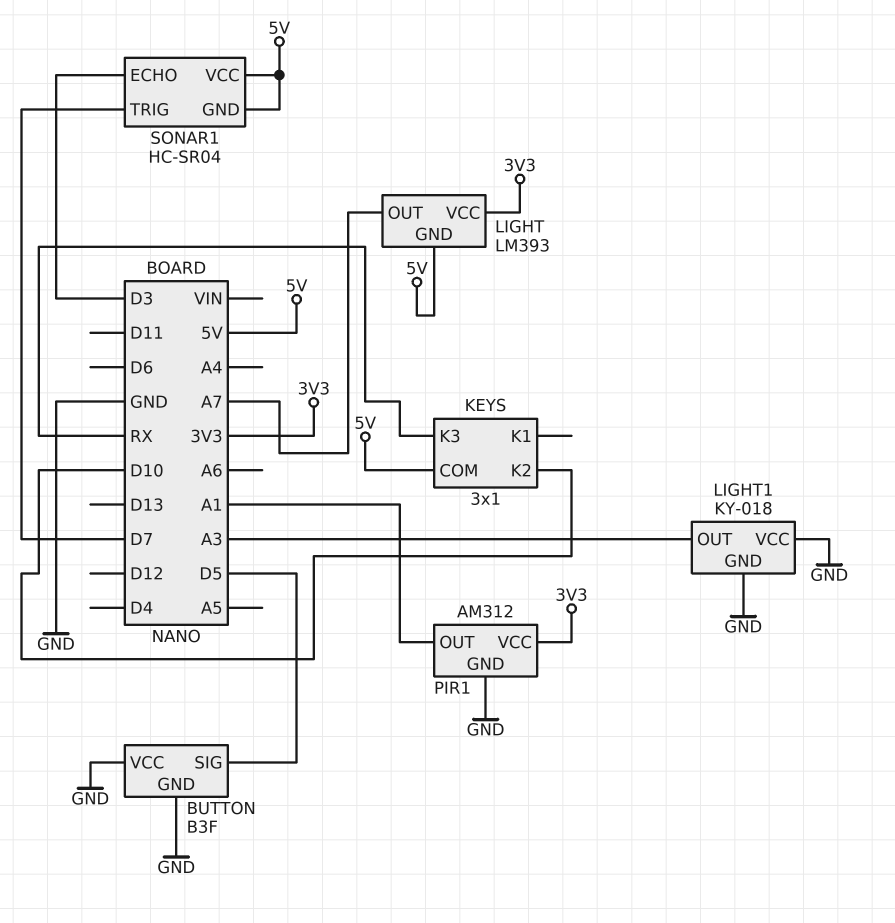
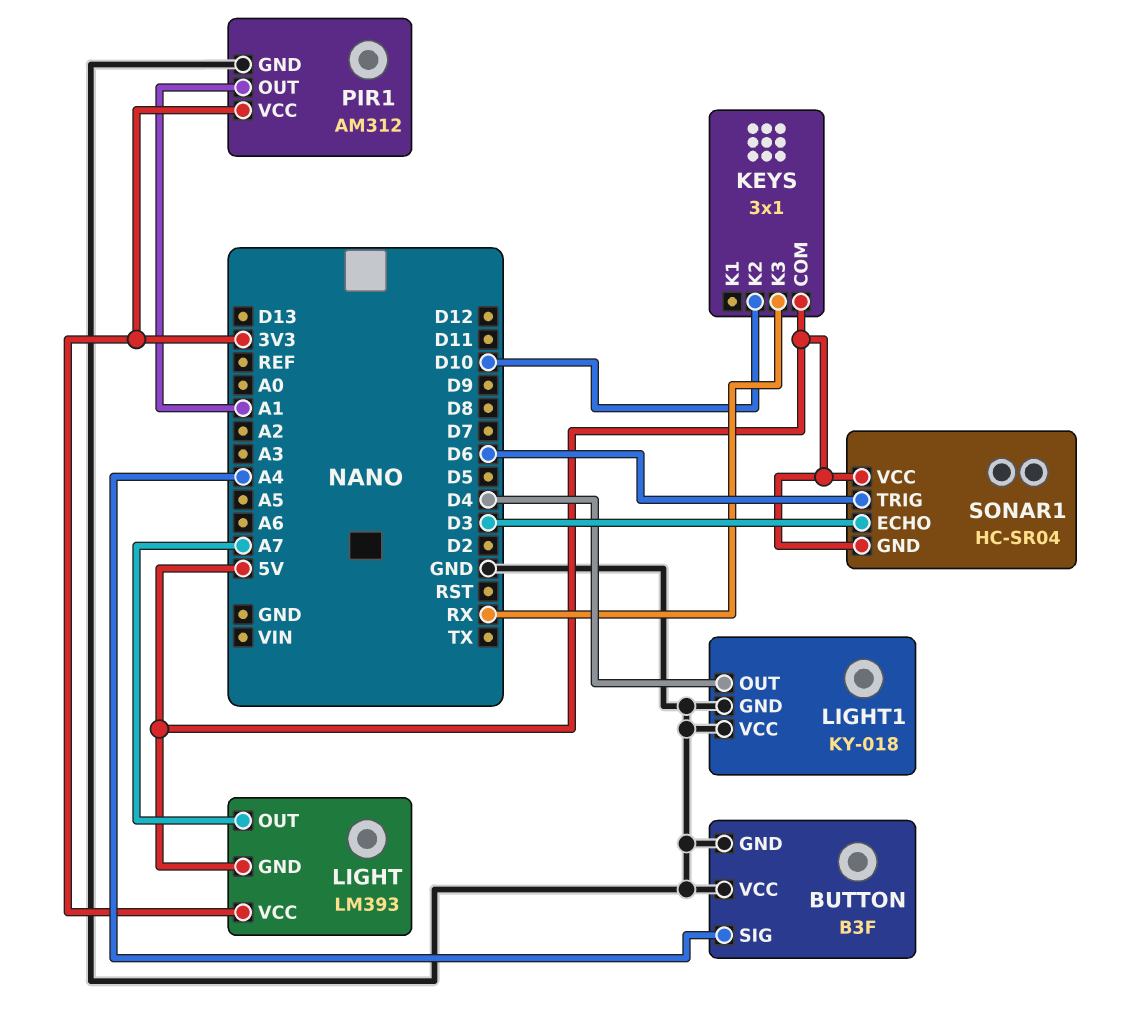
BUTTON pin SIG: D5 -> A4
LIGHT1 pin OUT: A3 -> D4
SONAR1 pin TRIG: D7 -> D6

